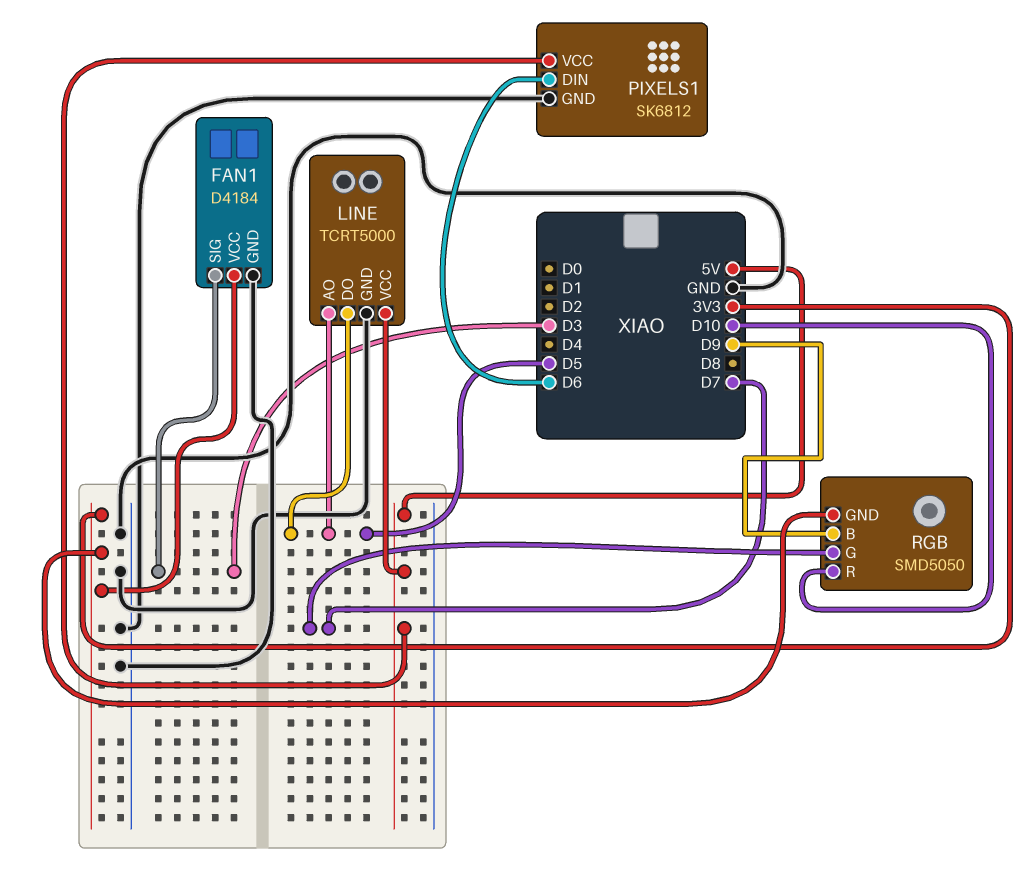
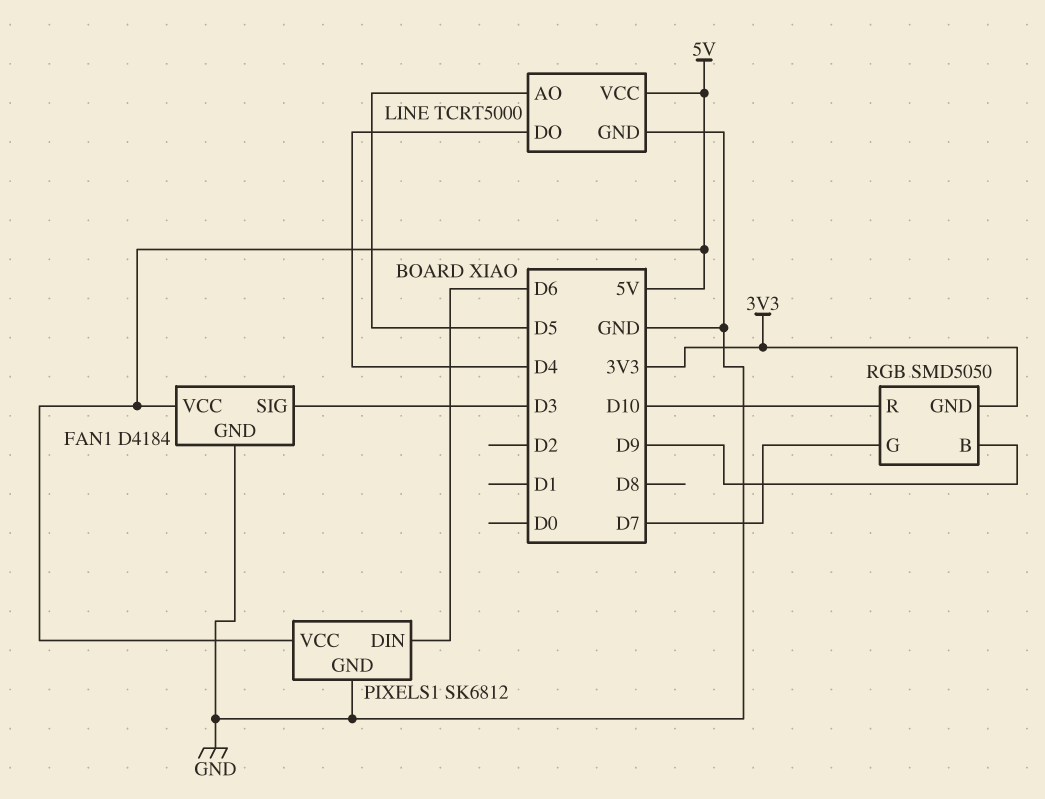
FAN1 pin VCC: 3V3 -> 5V
LINE pin DO: D5 -> D4

